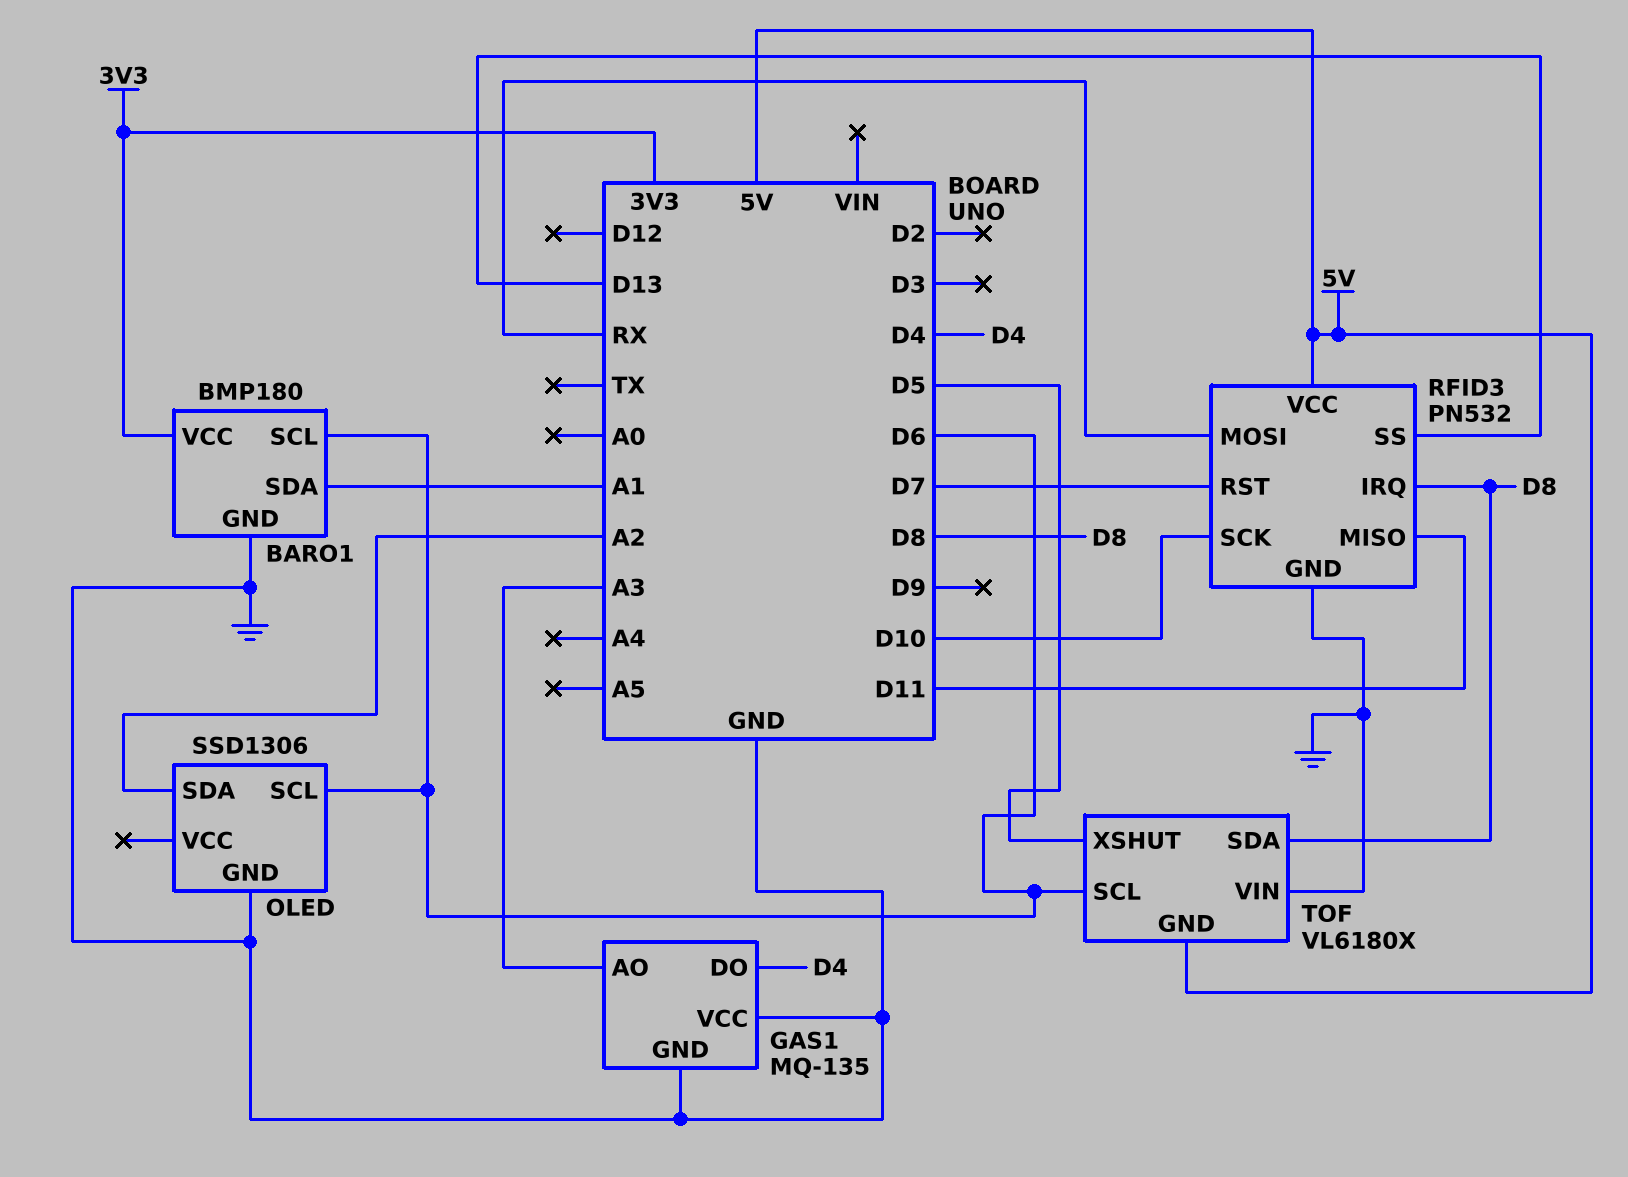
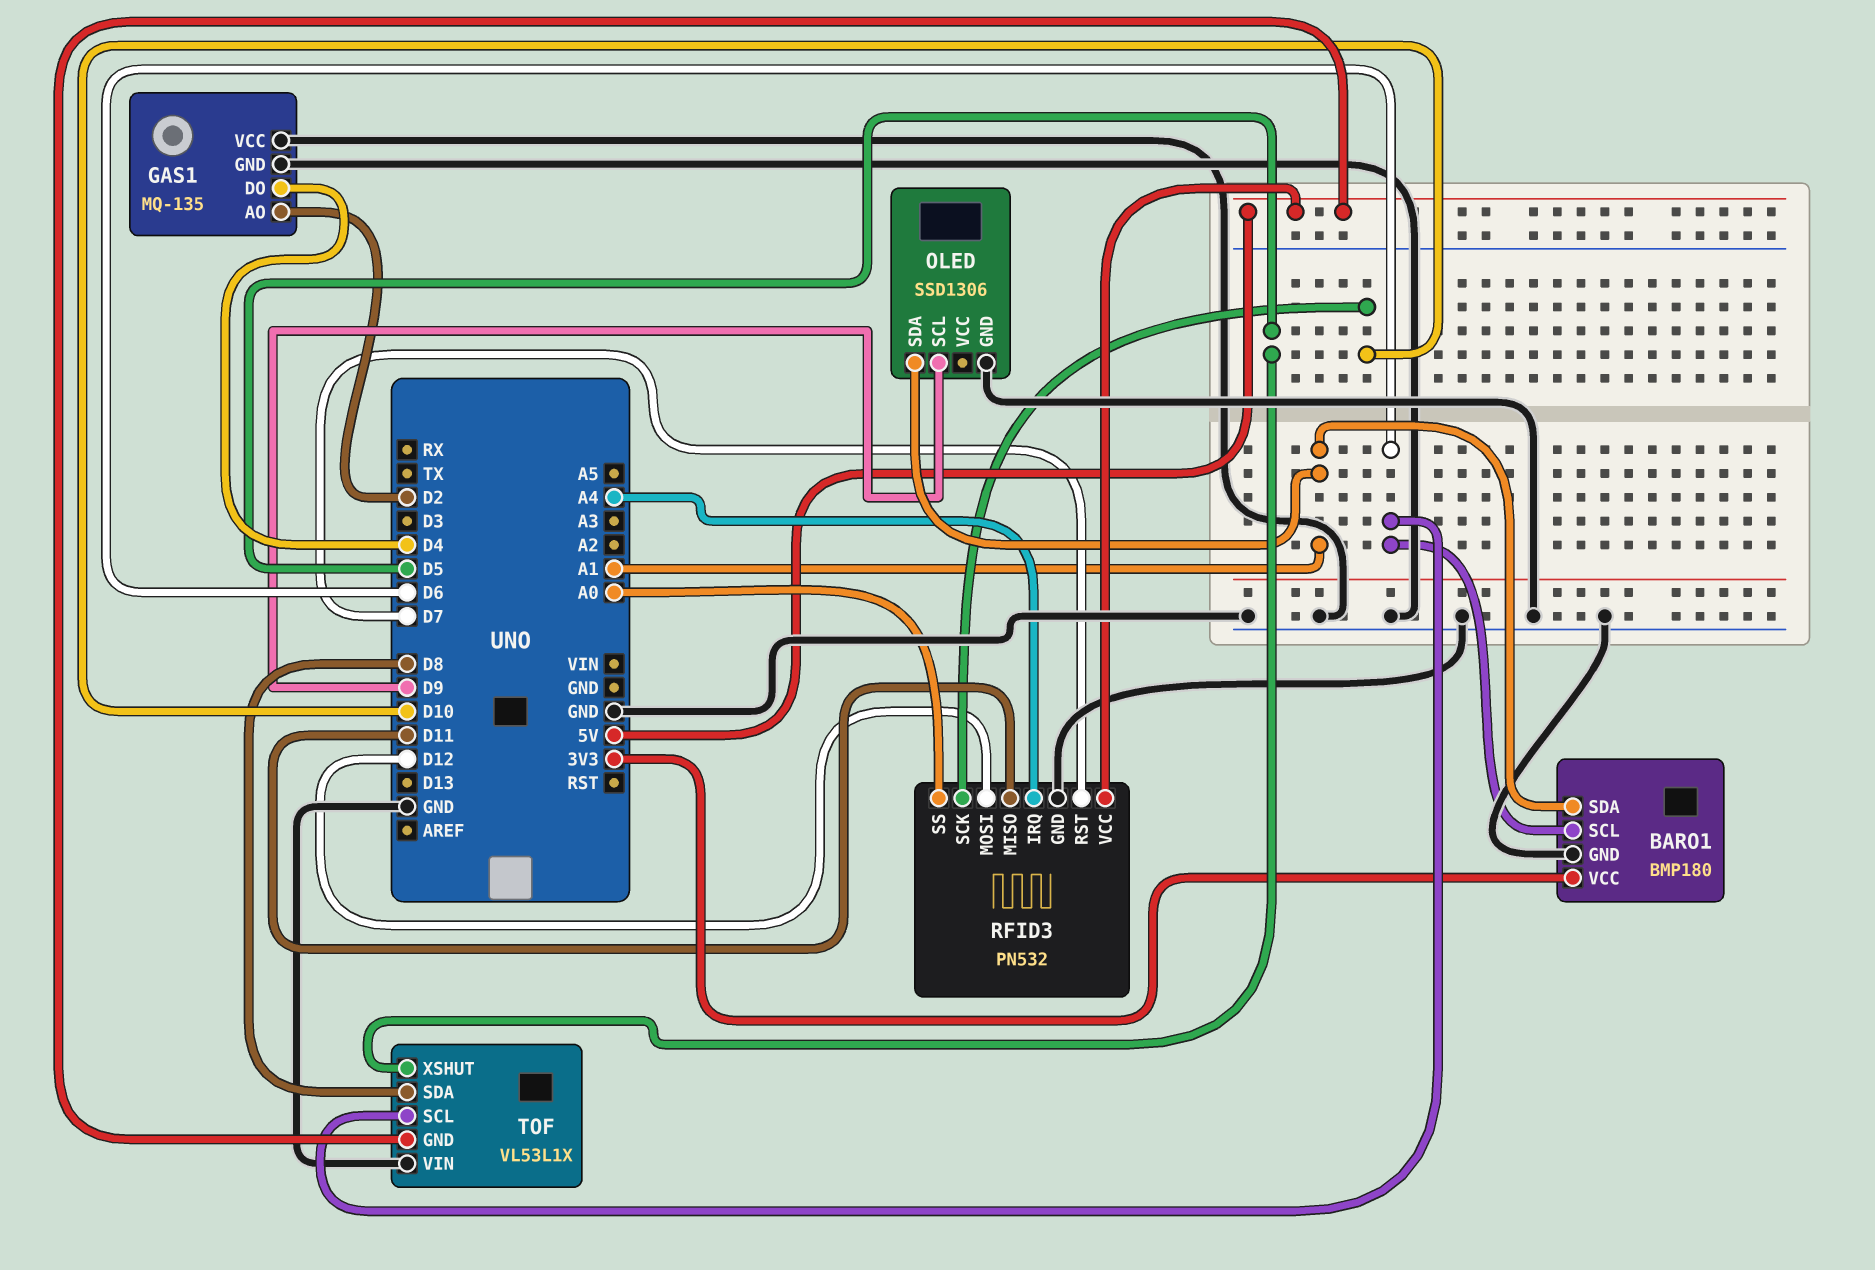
GAS1 pin AO: A3 -> D2
OLED pin SCL: D6 -> D9
OLED pin SDA: A2 -> A1
RFID3 pin IRQ: D8 -> A4
RFID3 pin MOSI: RX -> D12
RFID3 pin SS: D13 -> A0
TOF: VL6180X -> VL53L1X

